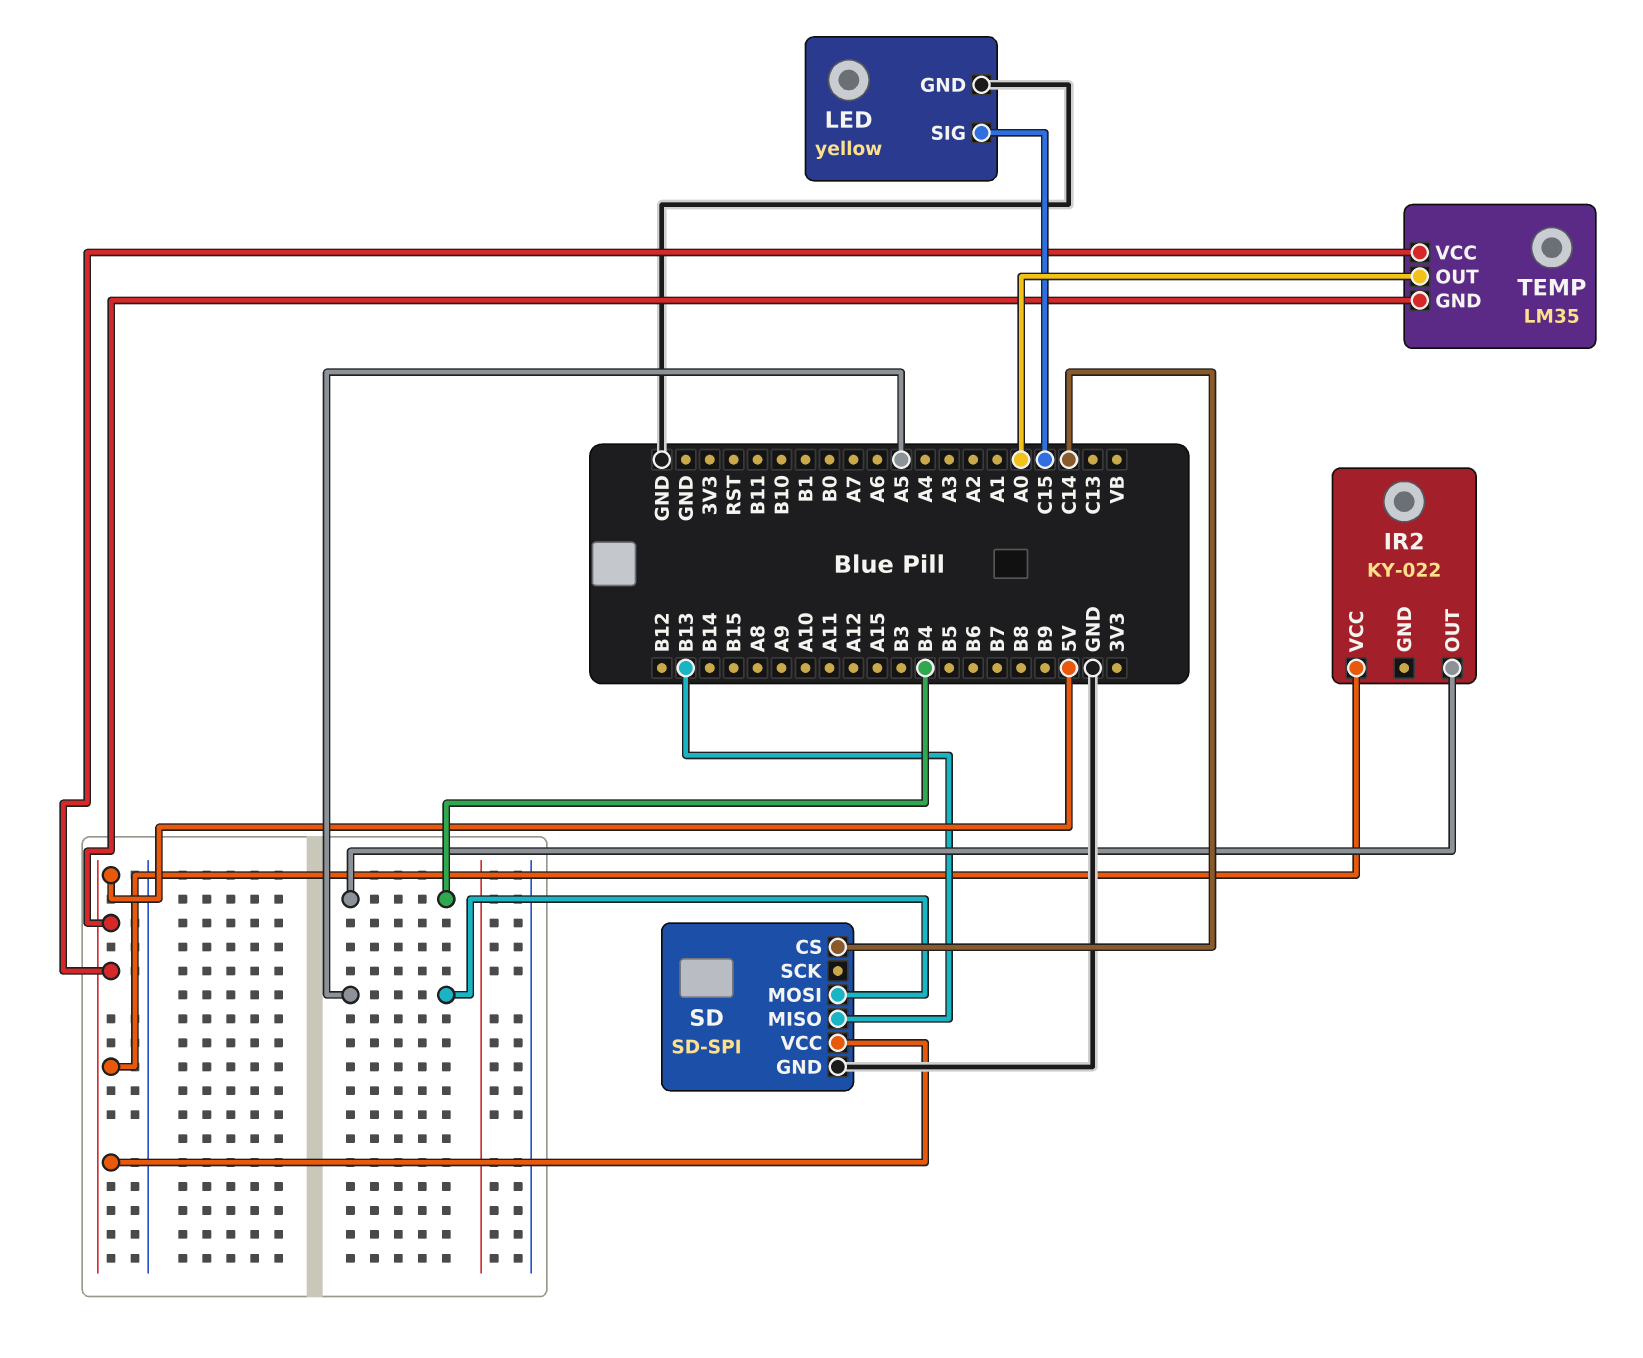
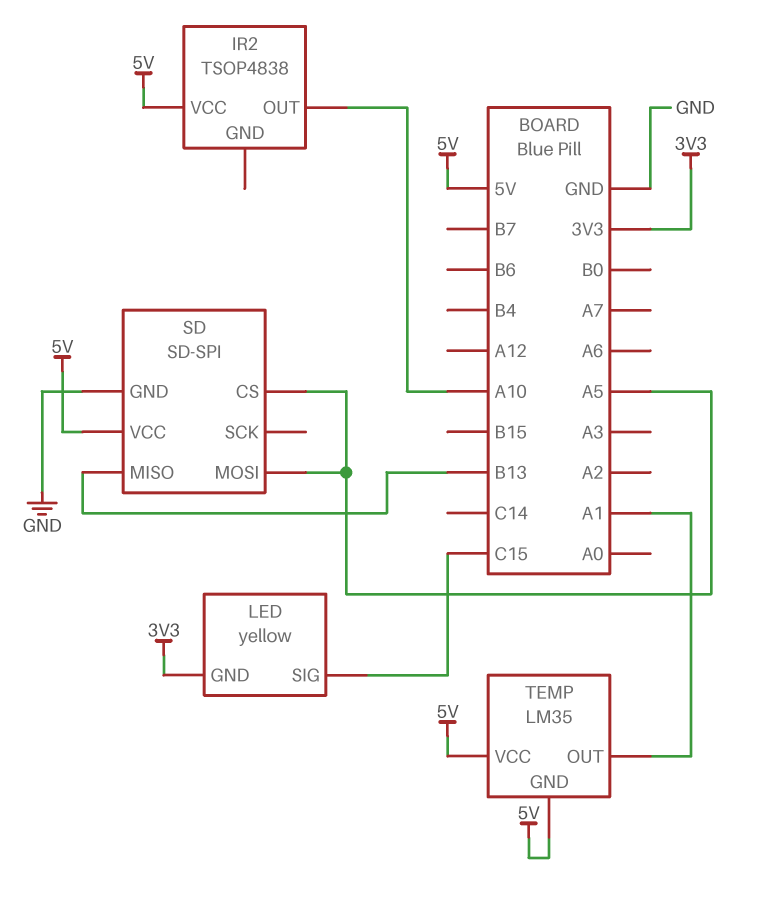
IR2: KY-022 -> TSOP4838
IR2 pin OUT: B4 -> A10
LED pin GND: GND -> 3V3
SD pin CS: C14 -> A5
TEMP pin OUT: A0 -> A1

